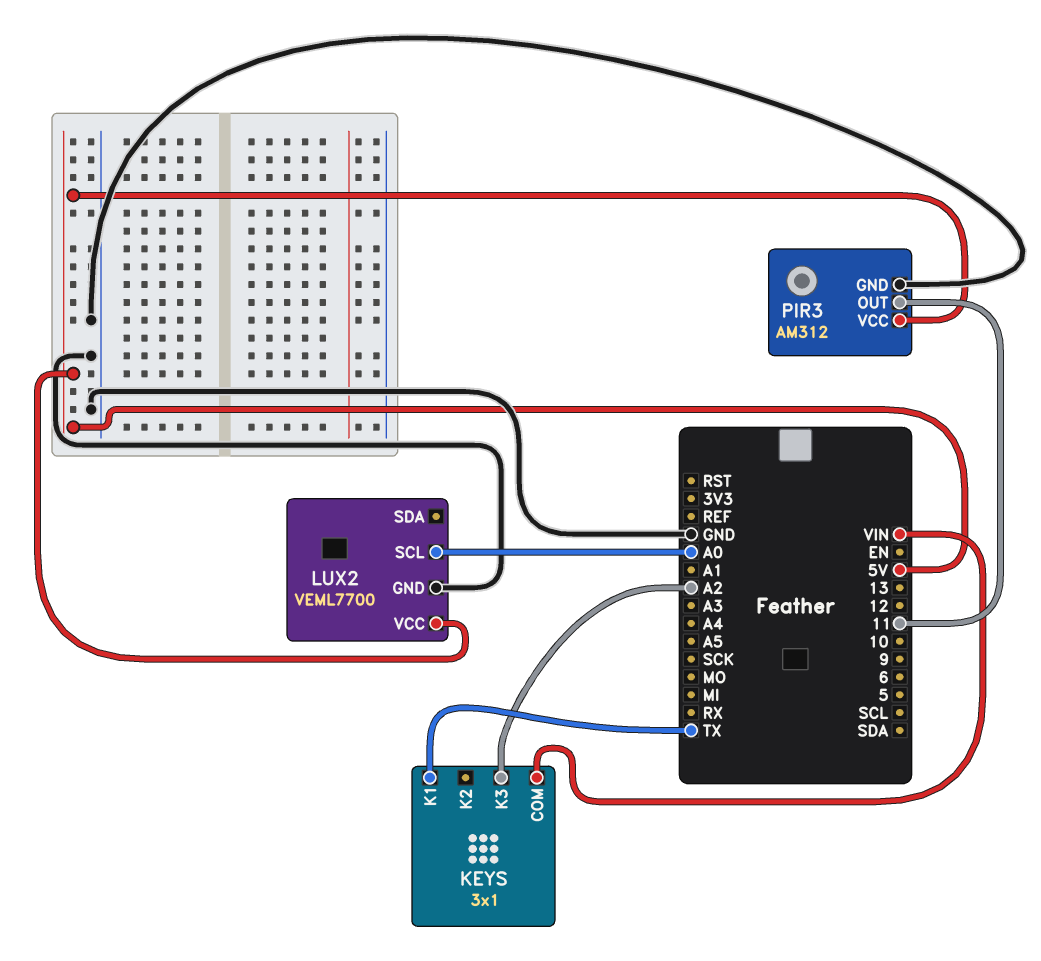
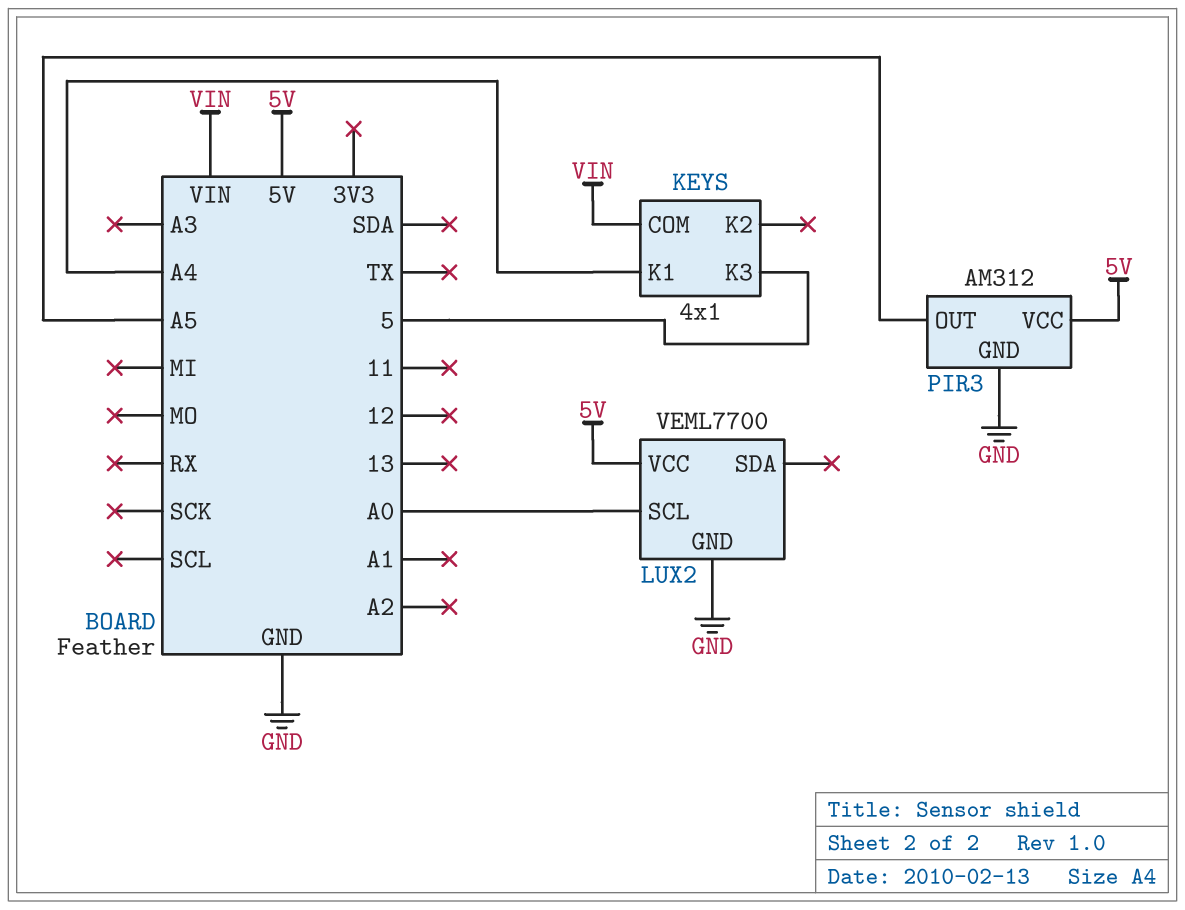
KEYS: 3x1 -> 4x1
KEYS pin K1: TX -> A4
KEYS pin K3: A2 -> 5
PIR3 pin OUT: 11 -> A5

